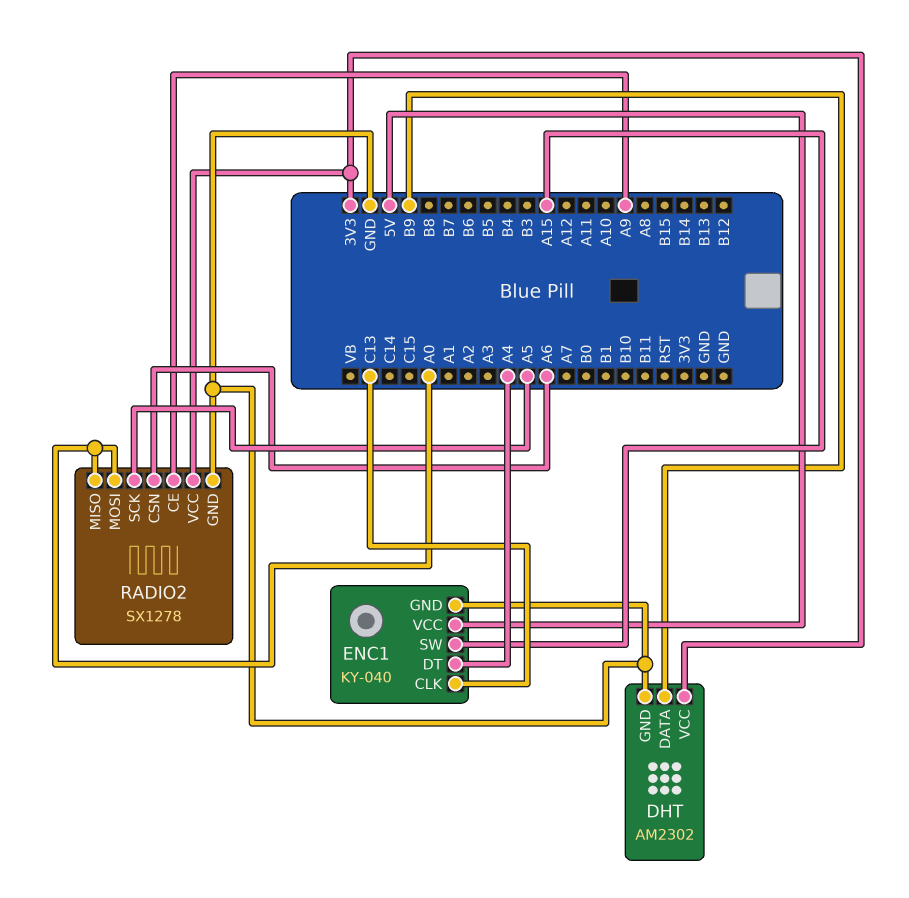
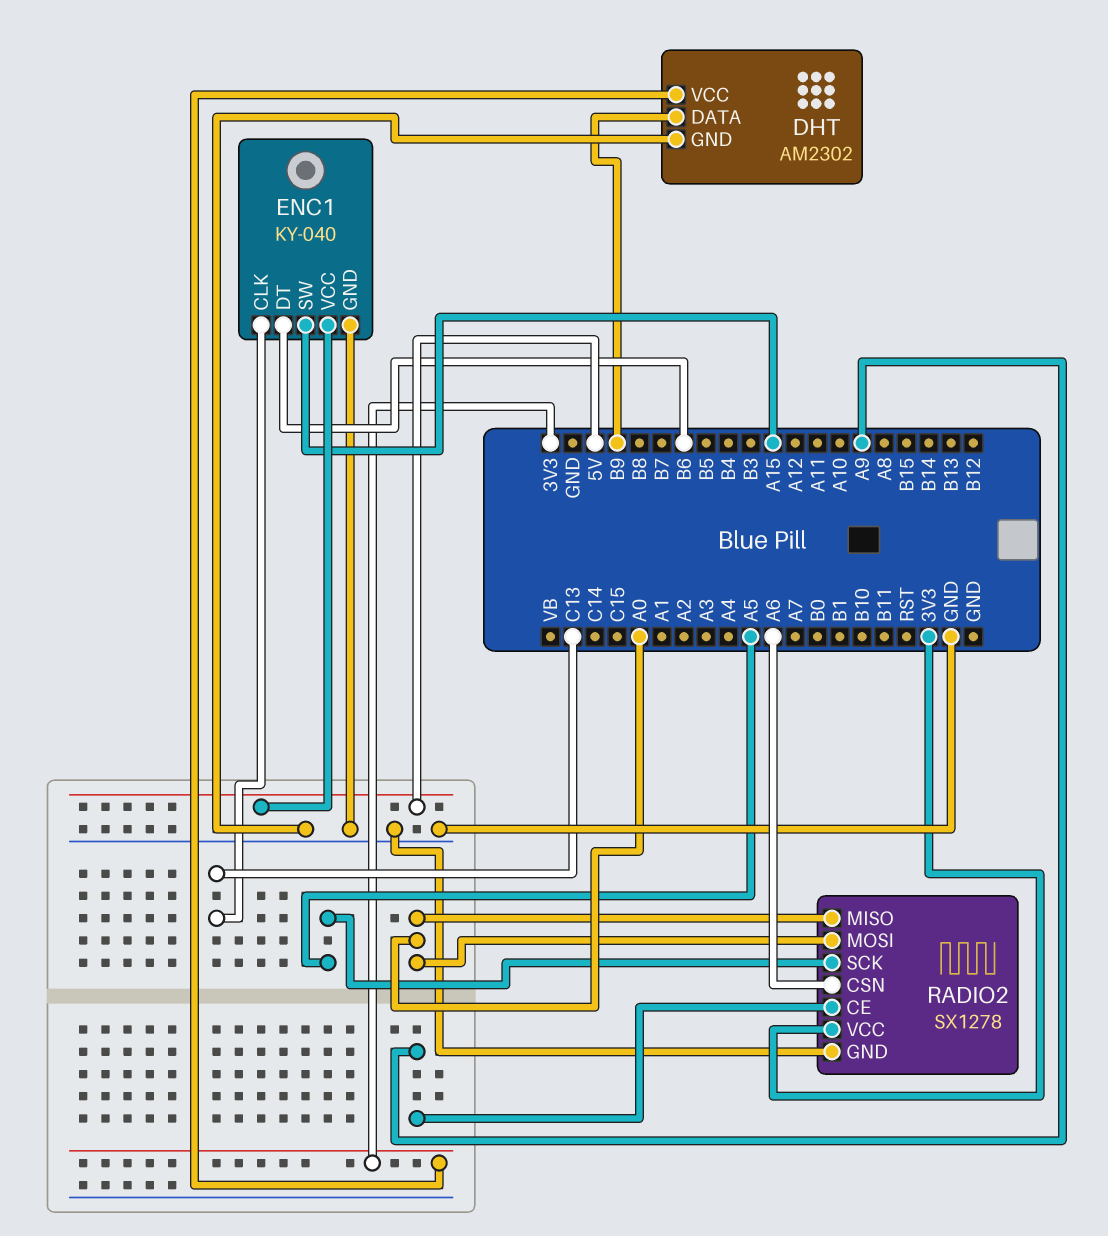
ENC1 pin DT: A4 -> B6

